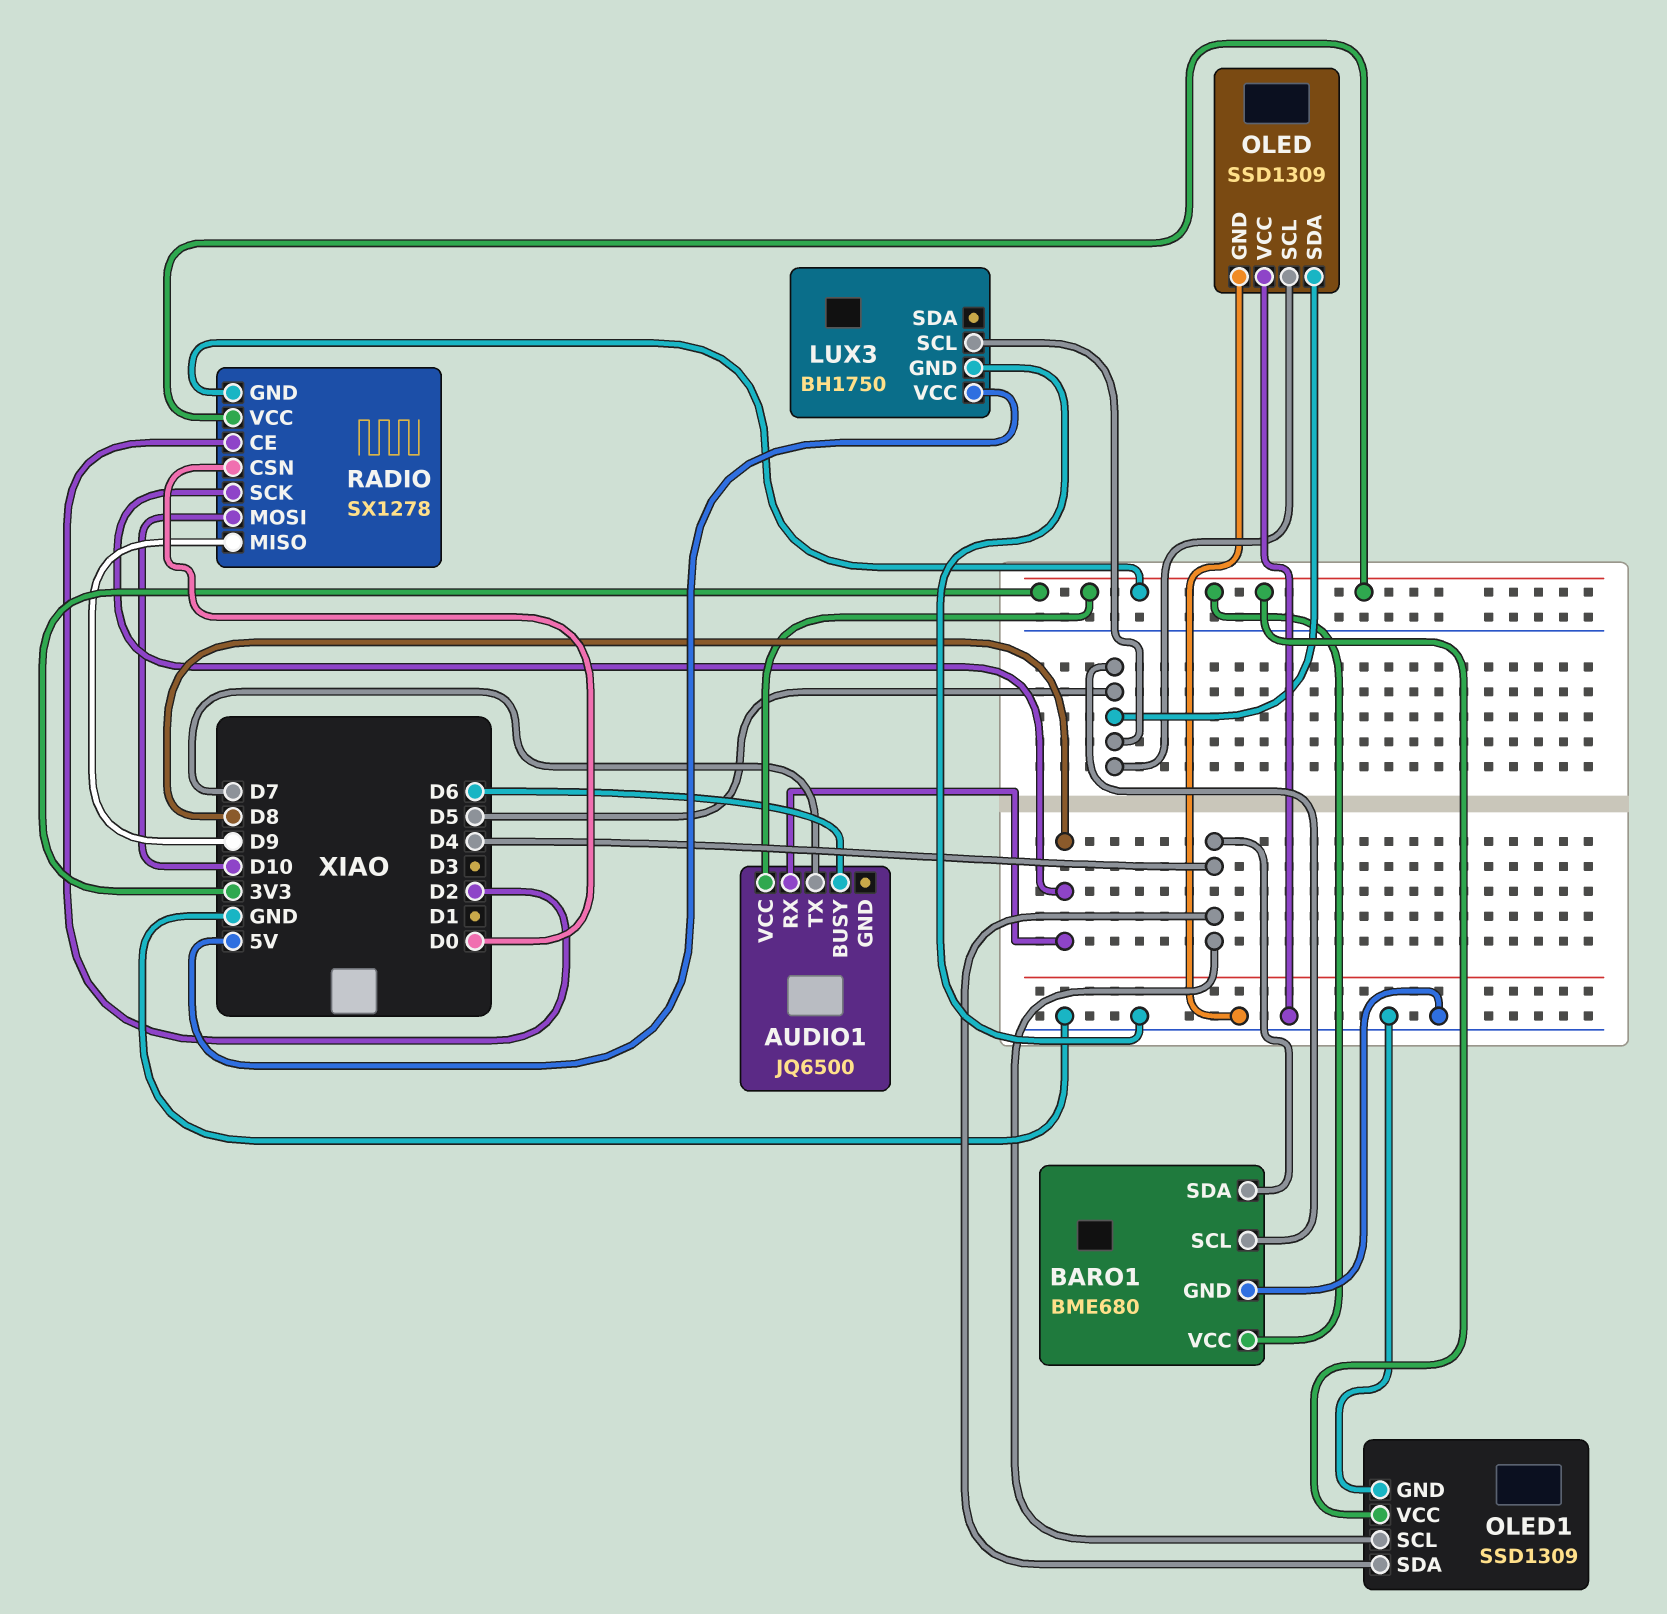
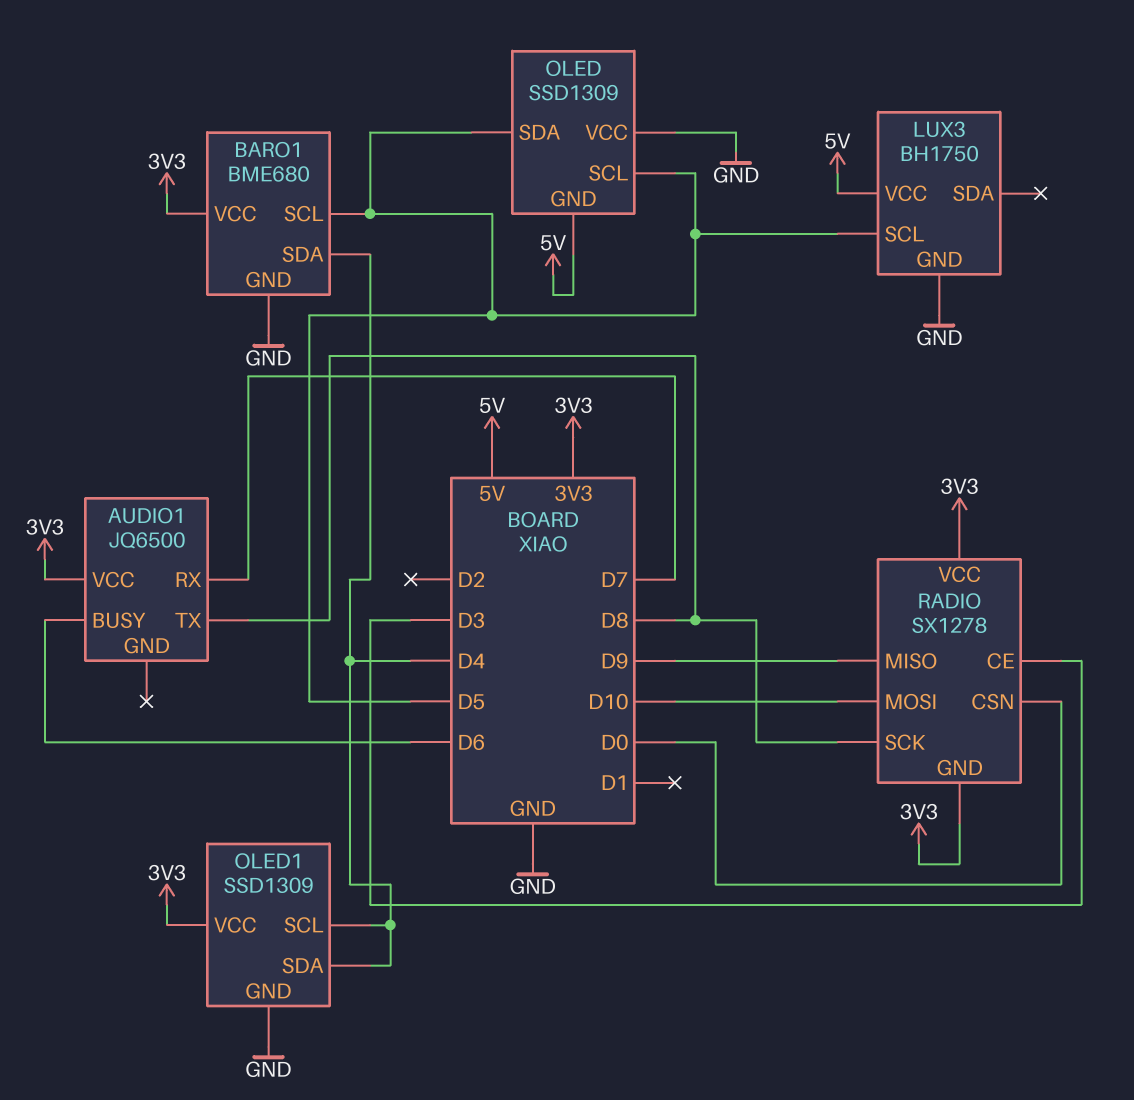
AUDIO1 pin RX: D8 -> D7
AUDIO1 pin TX: D7 -> D8
OLED pin GND: GND -> 5V
RADIO pin CE: D2 -> D3

